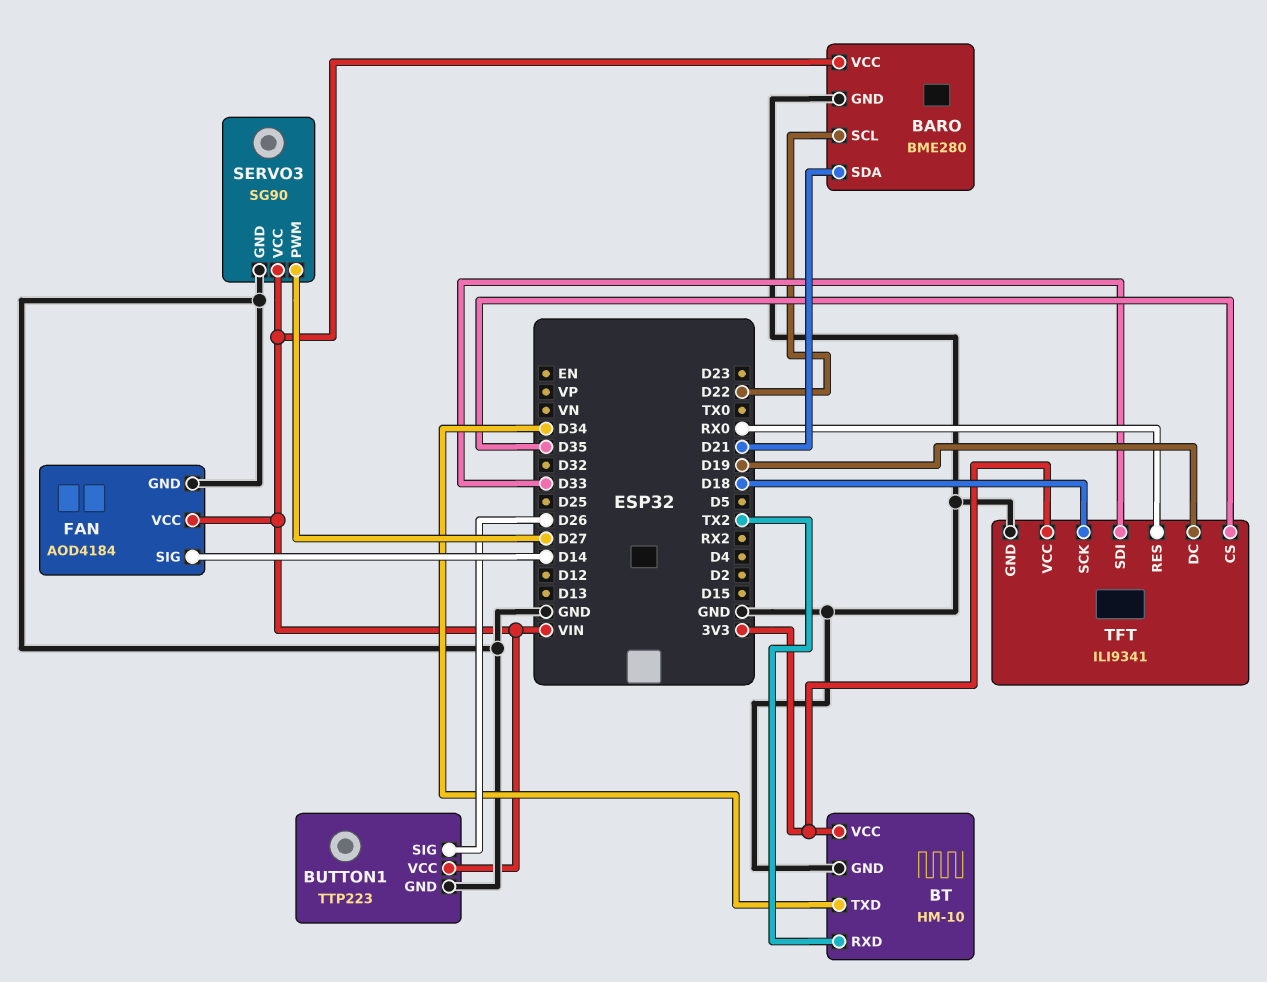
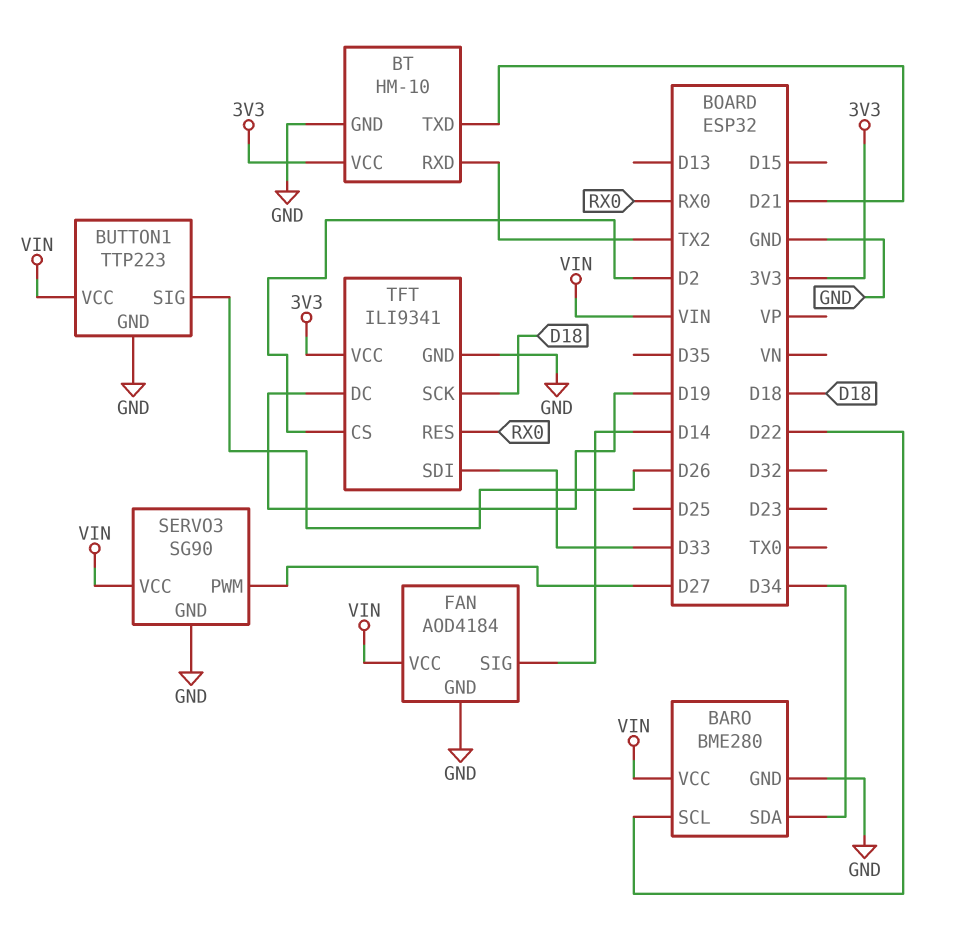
BARO pin SDA: D21 -> D34
BT pin TXD: D34 -> D21
TFT pin CS: D35 -> D2

